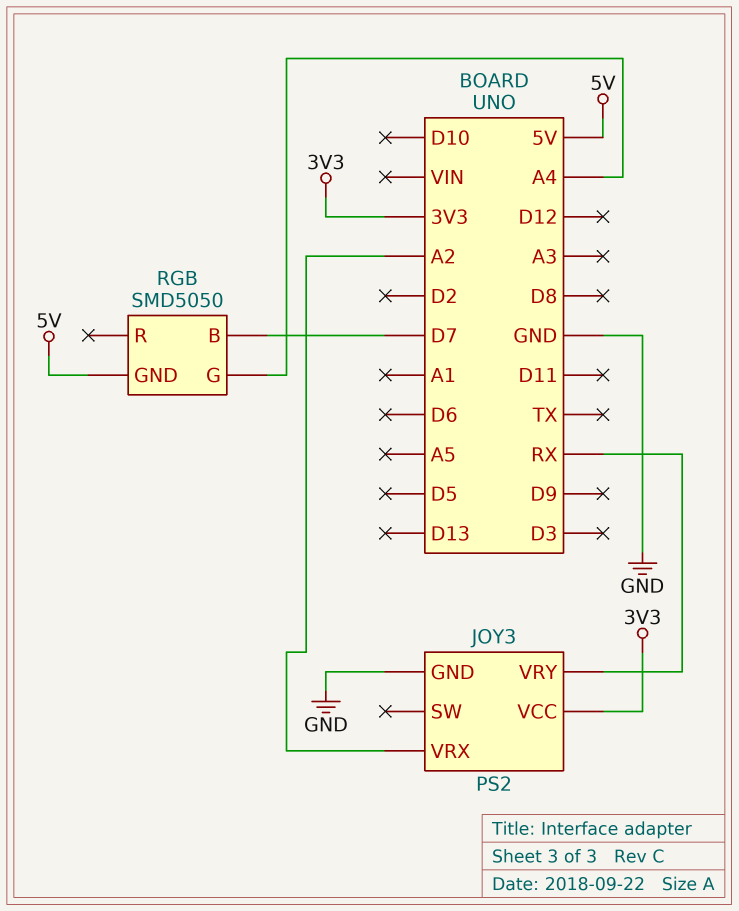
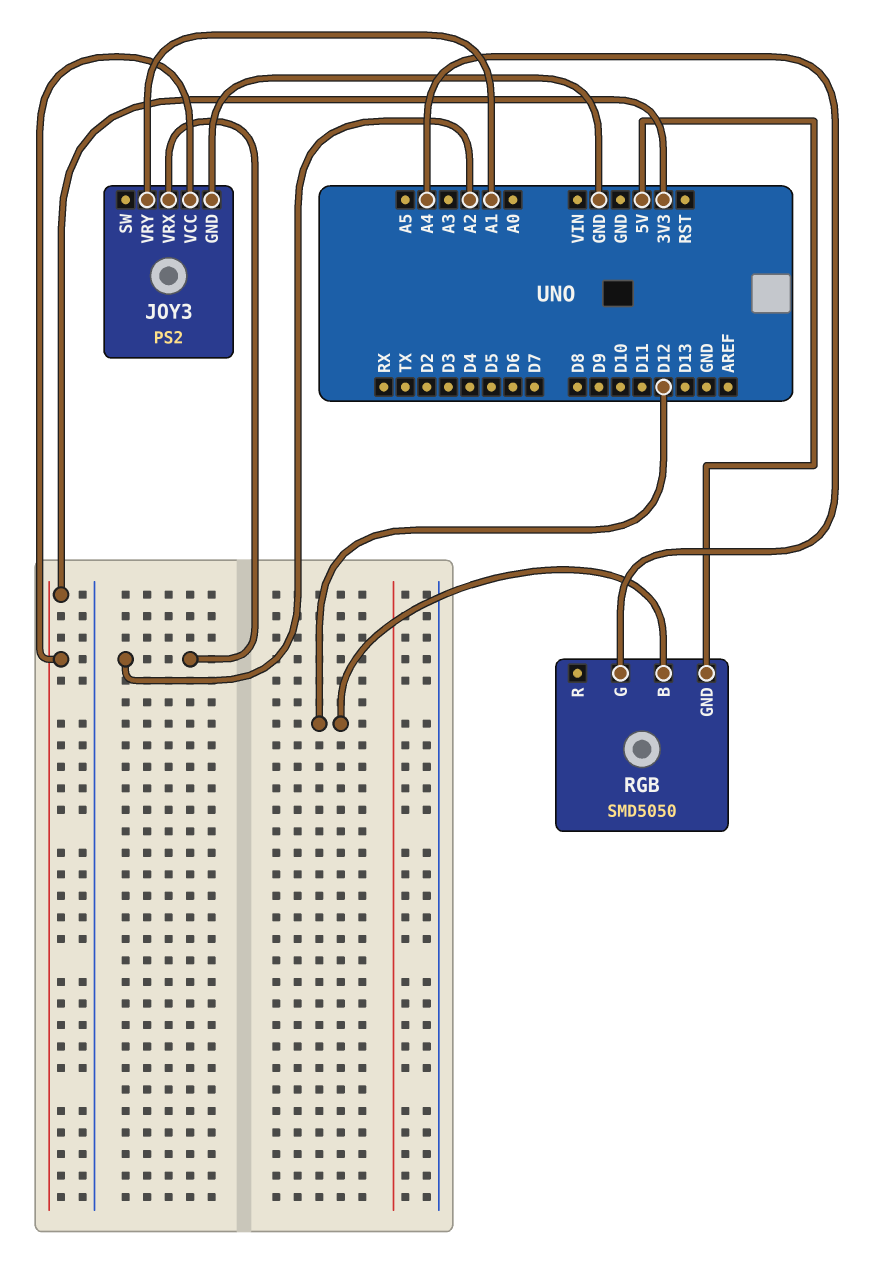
JOY3 pin VRY: RX -> A1
RGB pin B: D7 -> D12

